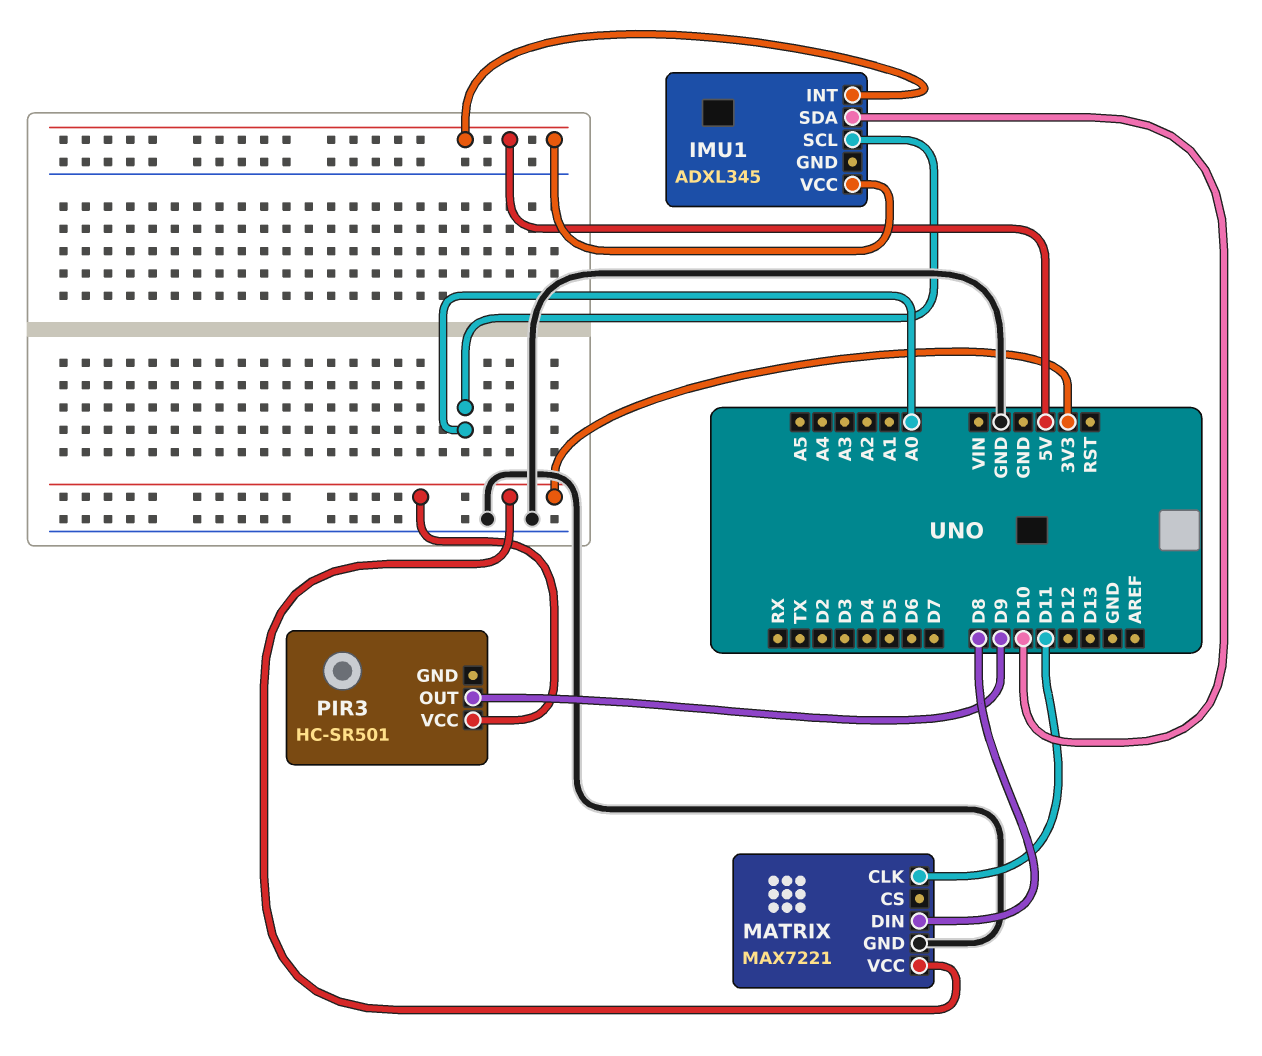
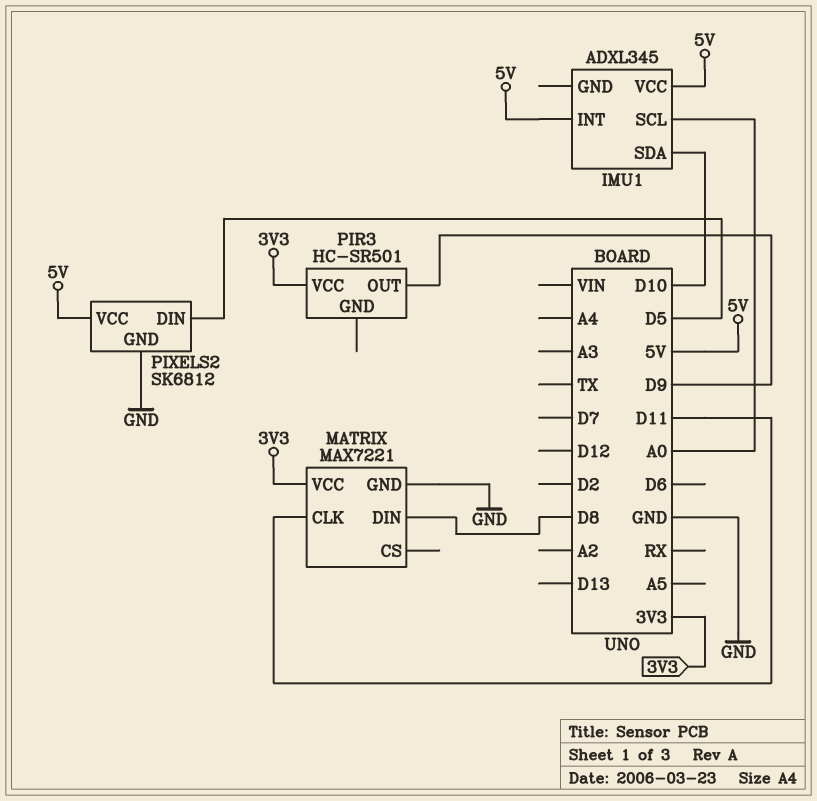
PIXELS2: none -> SK6812
PIXELS2 pin DIN: none -> D5
PIXELS2 pin GND: none -> GND
PIXELS2 pin VCC: none -> 5V

